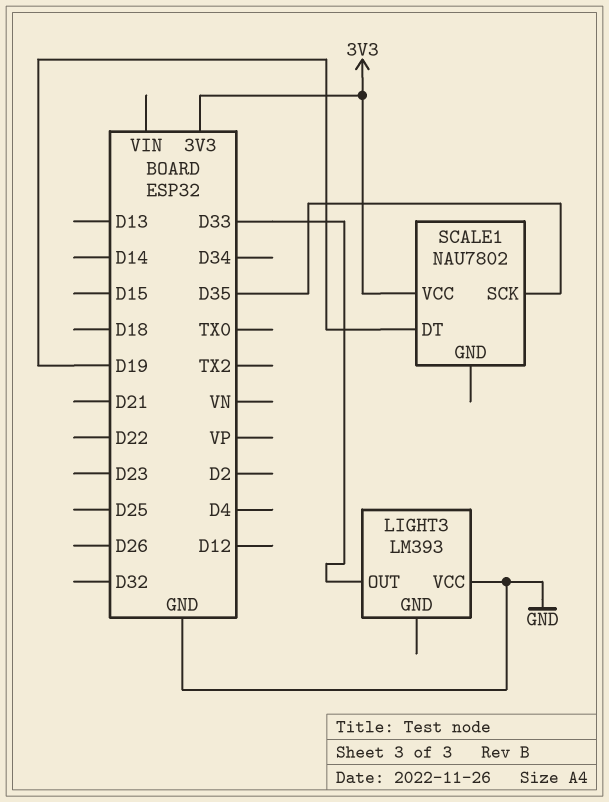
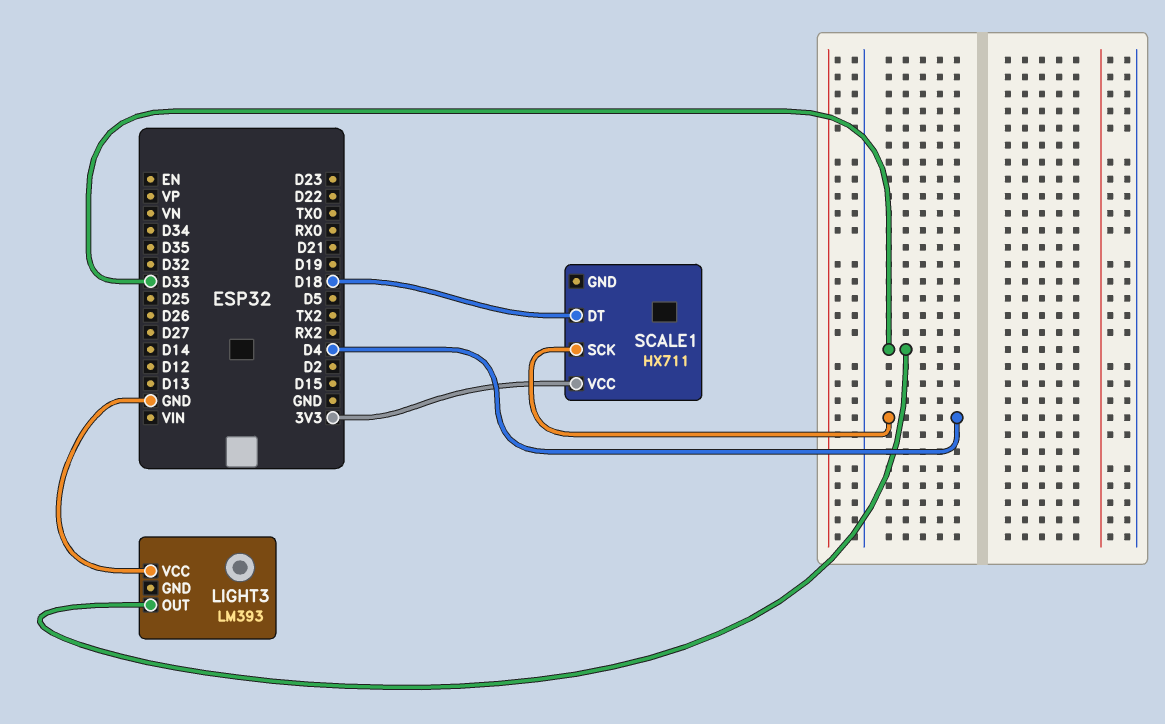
SCALE1: NAU7802 -> HX711
SCALE1 pin DT: D19 -> D18
SCALE1 pin SCK: D35 -> D4

